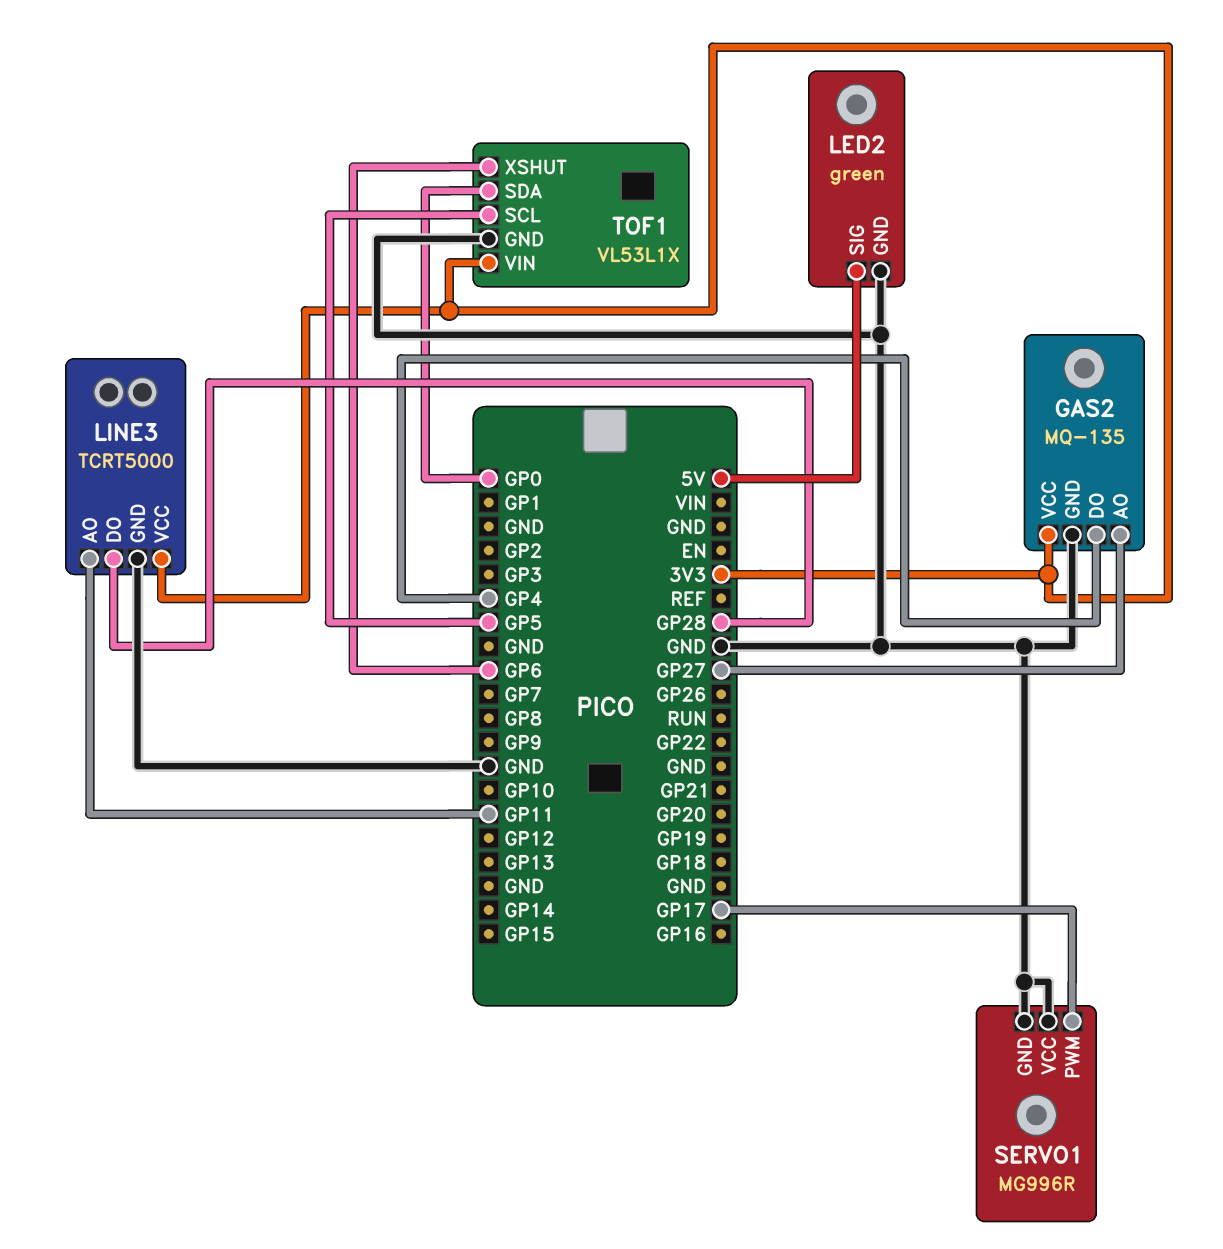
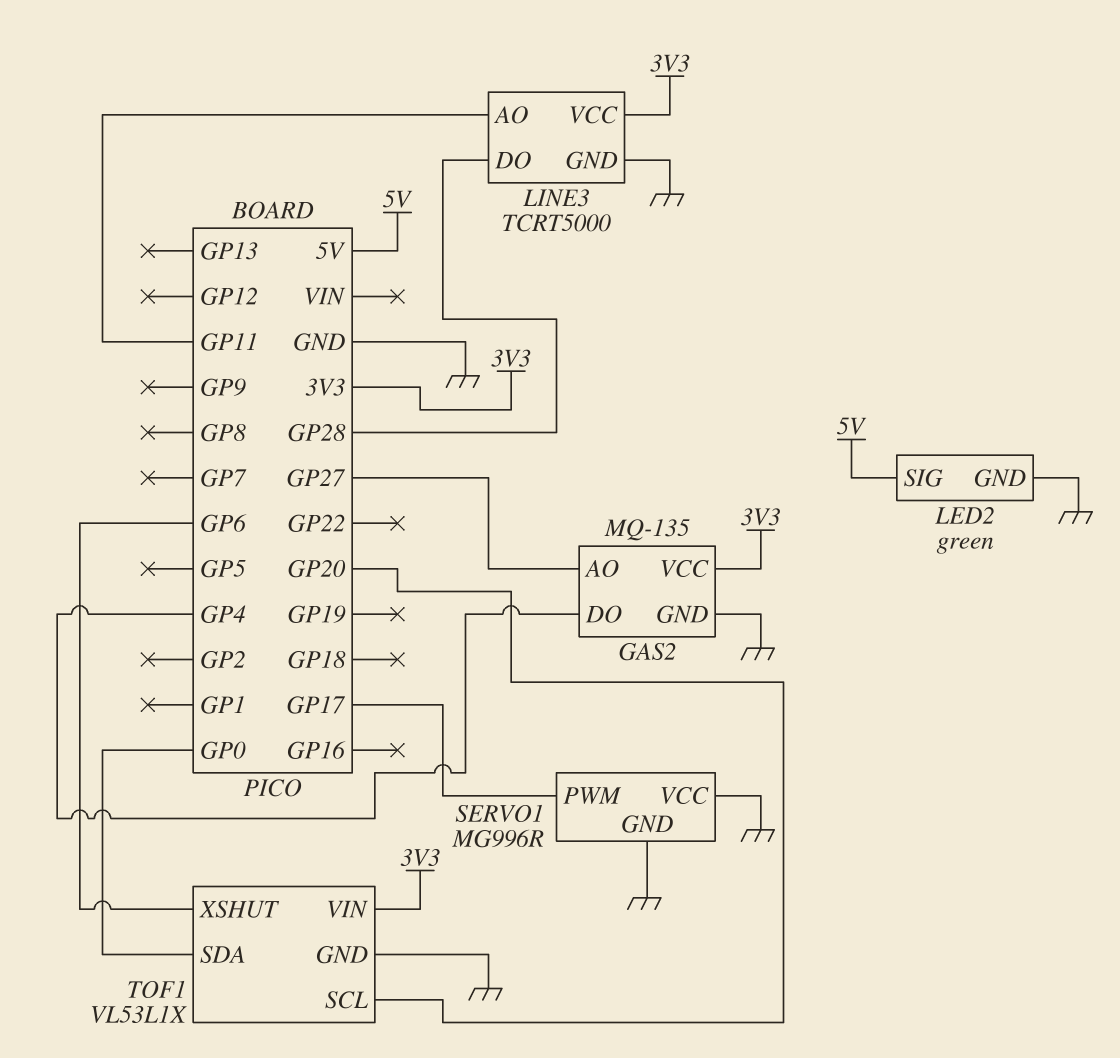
TOF1 pin SCL: GP5 -> GP20

